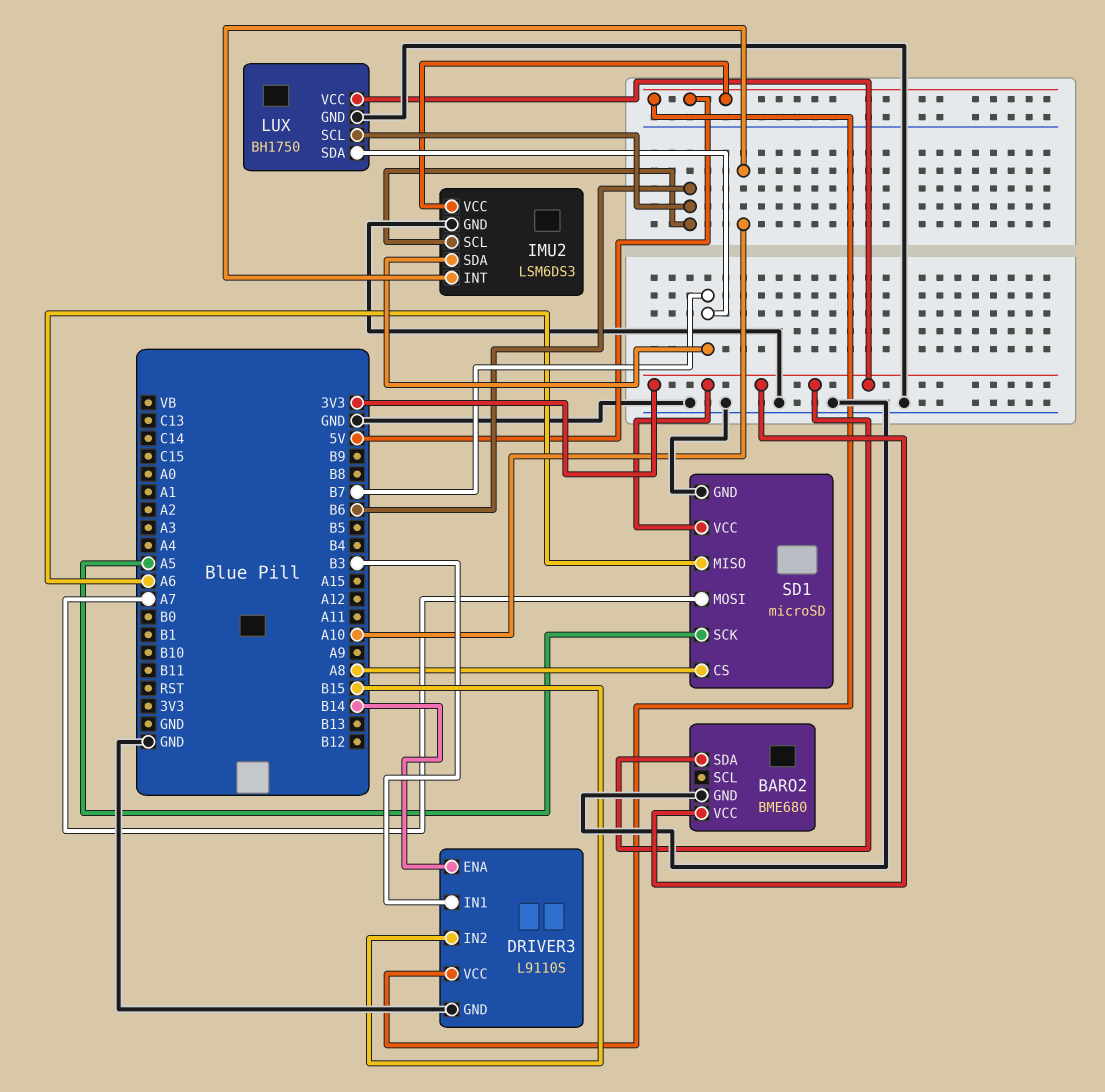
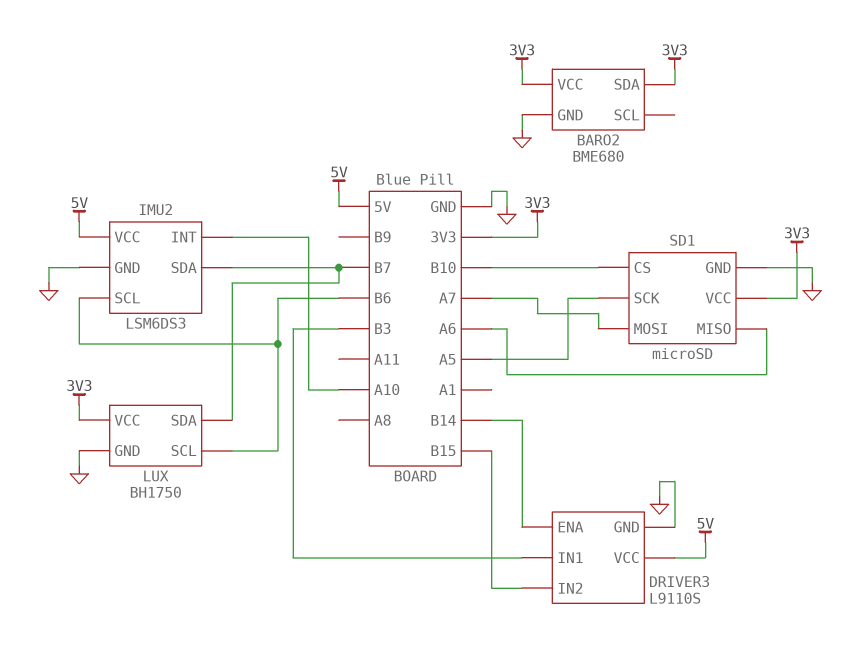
SD1 pin CS: A8 -> B10

